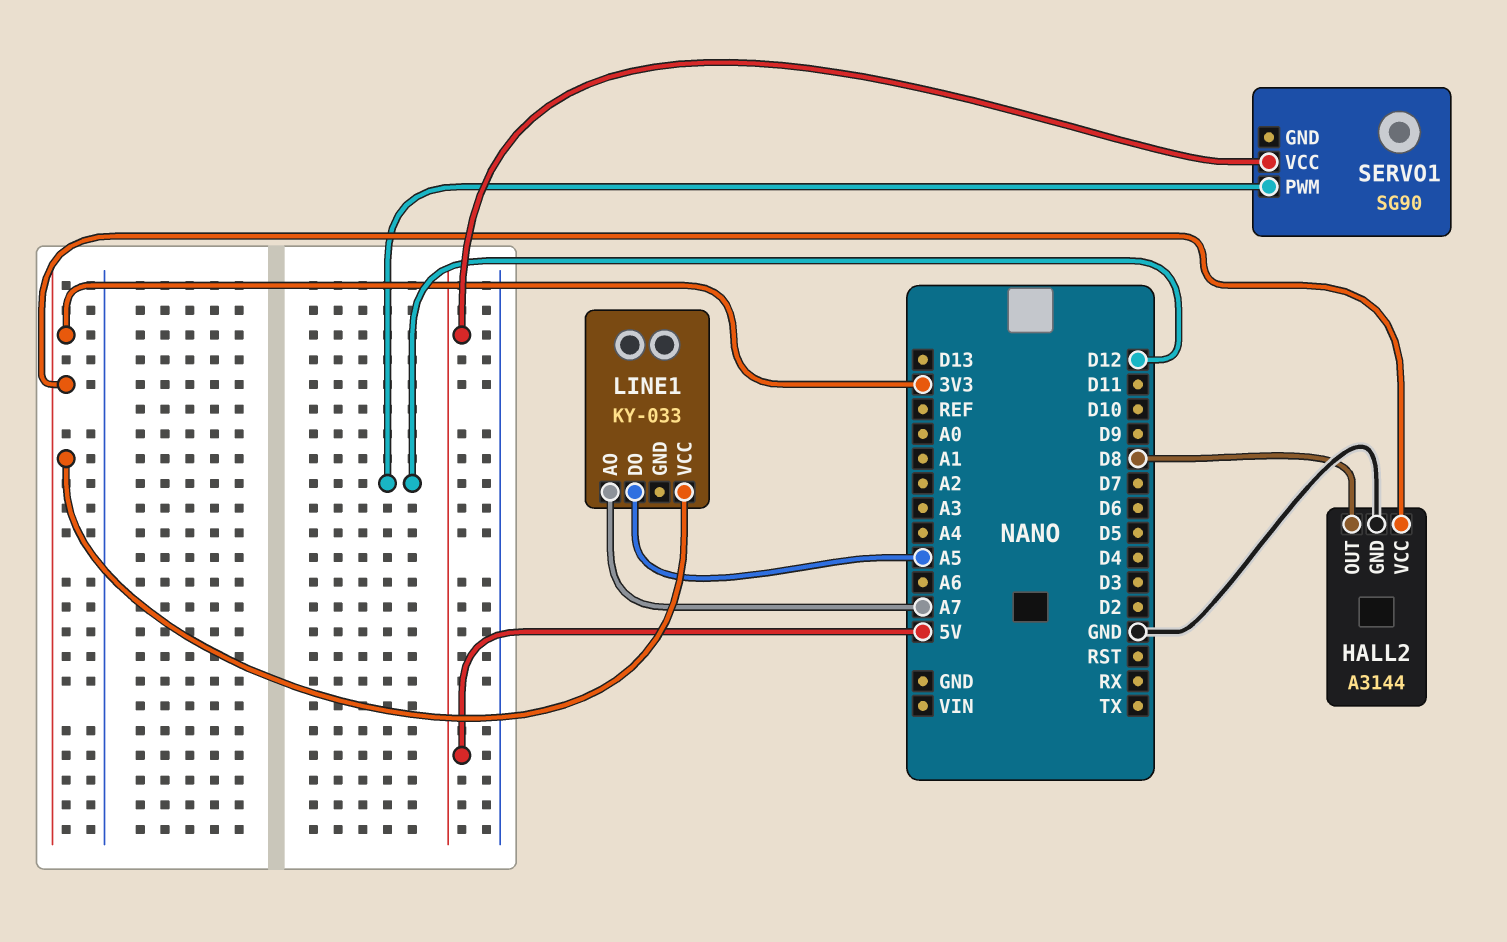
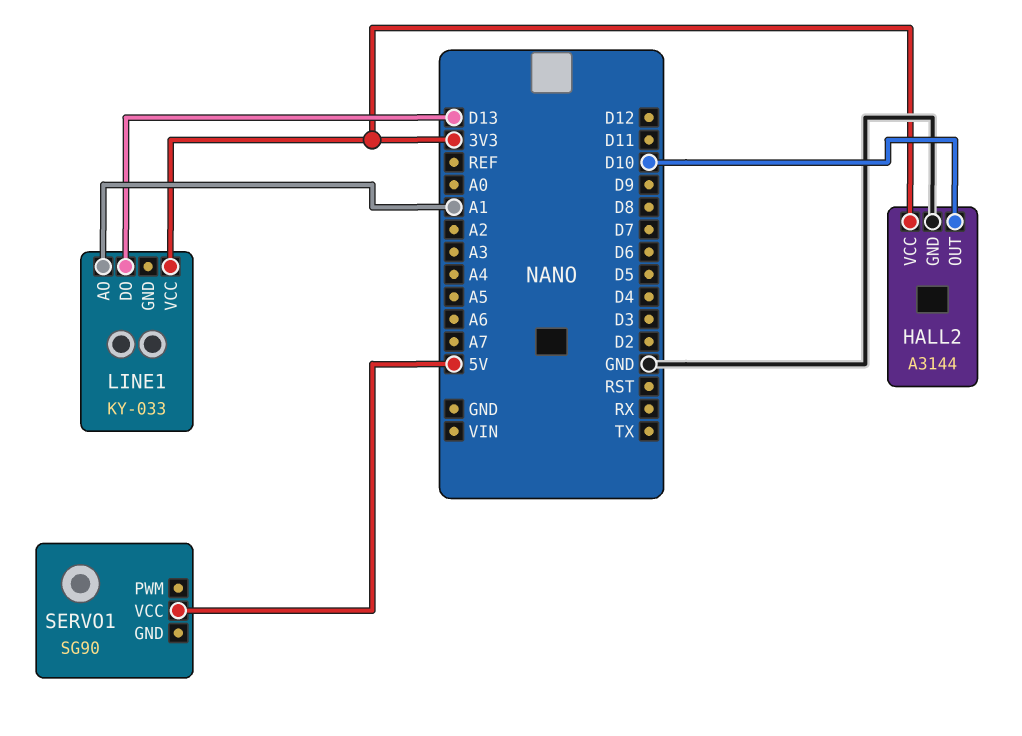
HALL2 pin OUT: D8 -> D10
LINE1 pin AO: A7 -> A1
LINE1 pin DO: A5 -> D13
SERVO1 pin PWM: D12 -> none

